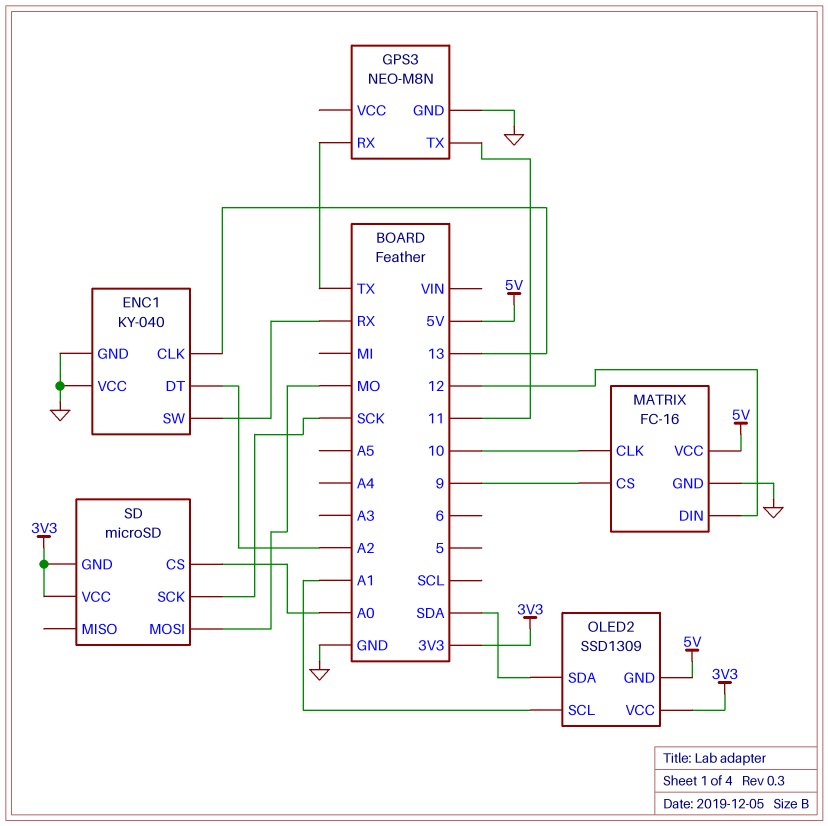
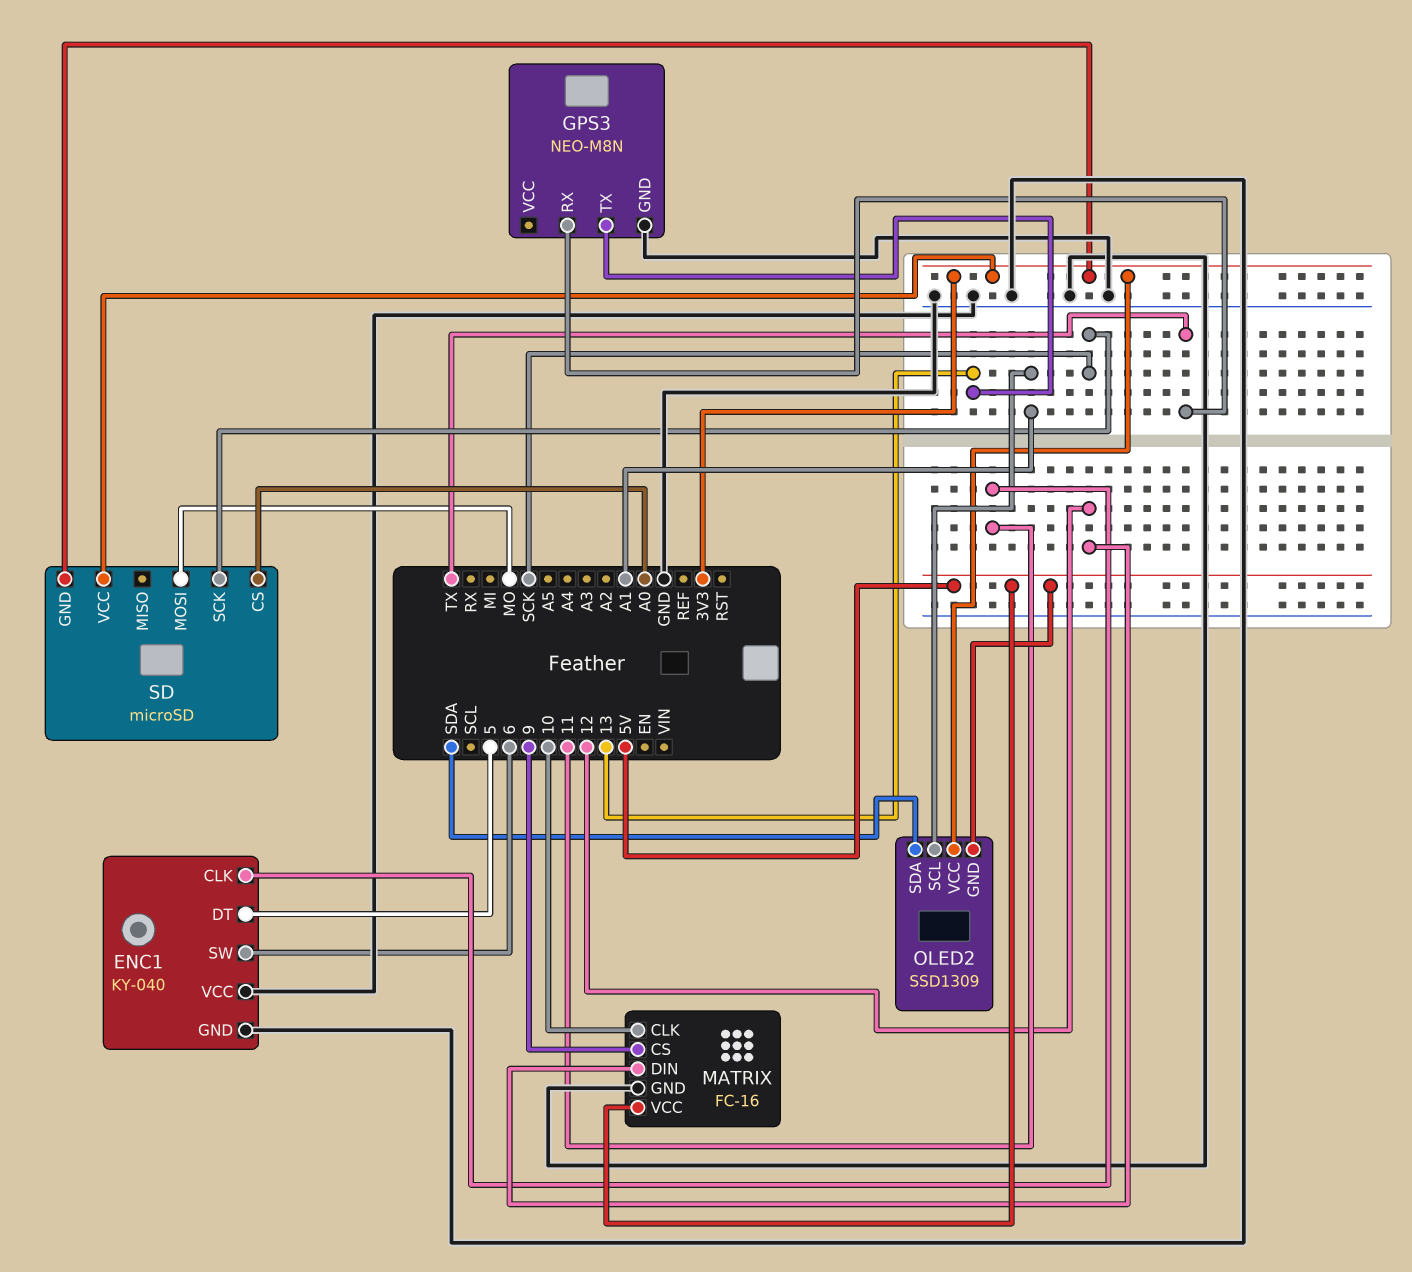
ENC1 pin CLK: 13 -> 11
ENC1 pin DT: A2 -> 5
ENC1 pin SW: RX -> 6
GPS3 pin TX: 11 -> 13

